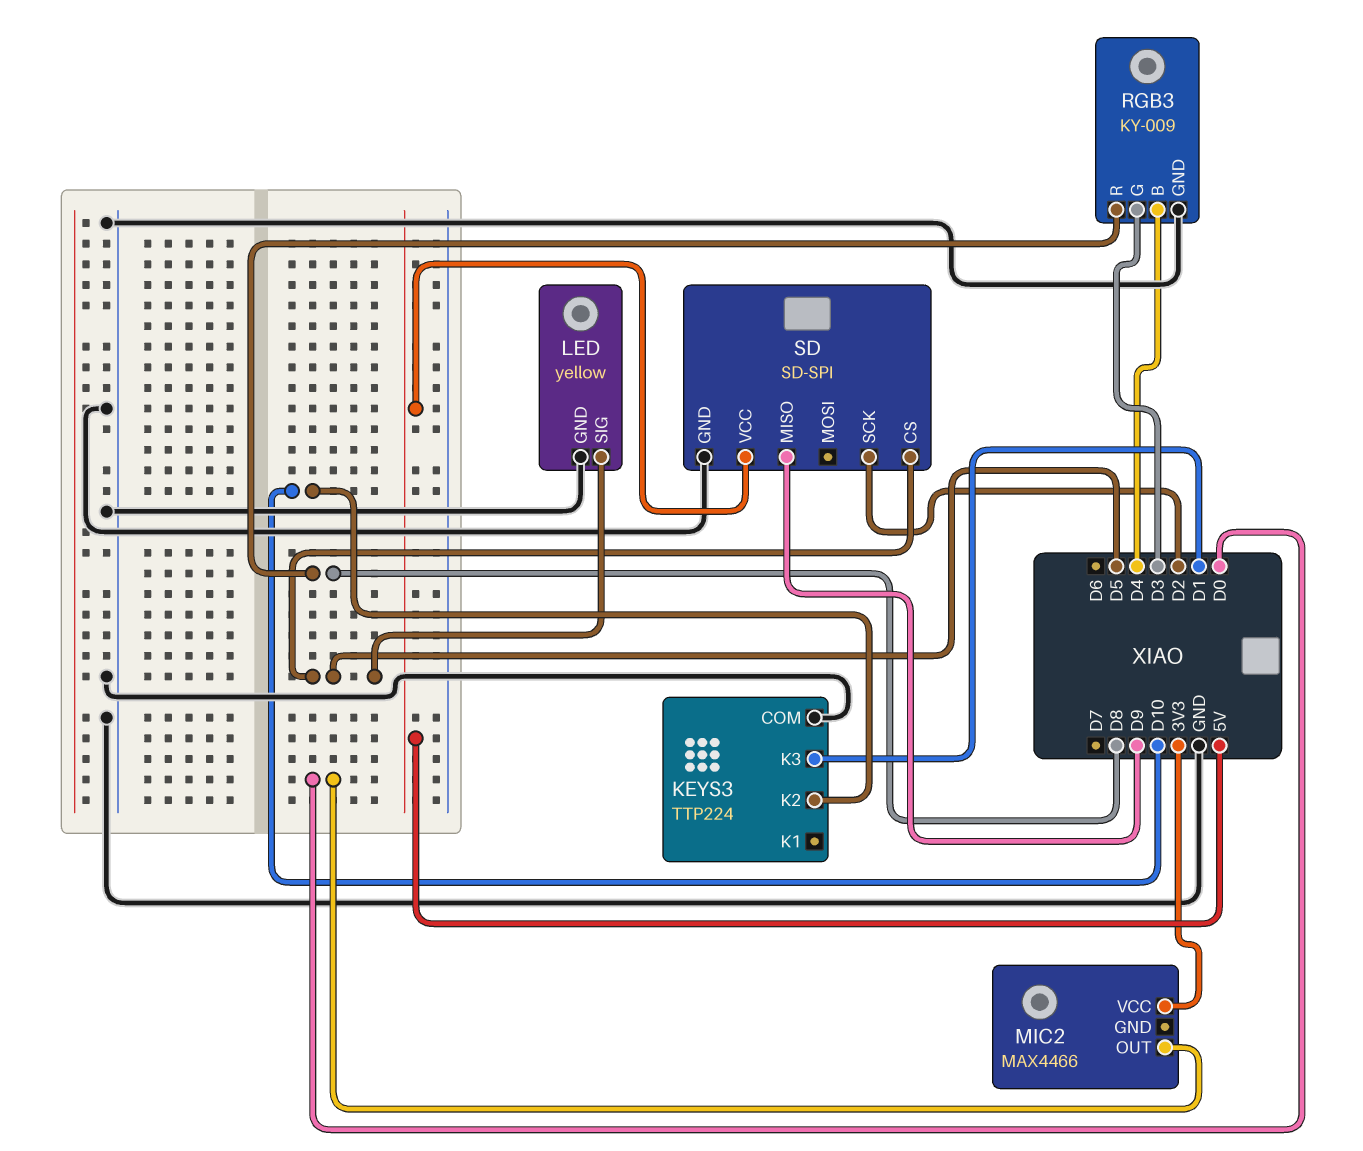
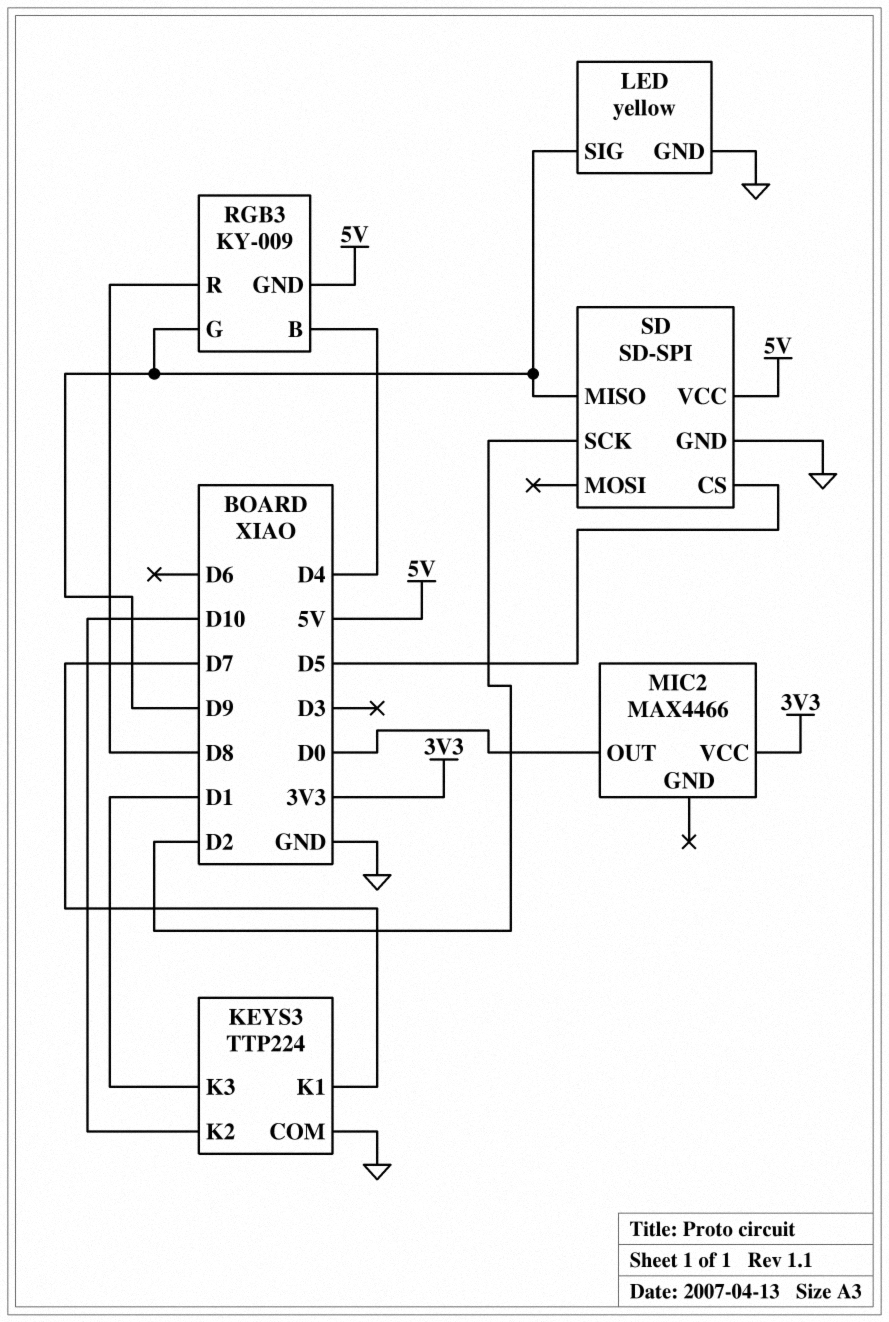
KEYS3 pin K1: none -> D7
LED pin SIG: D5 -> D9
RGB3 pin G: D3 -> D9
RGB3 pin GND: GND -> 5V

